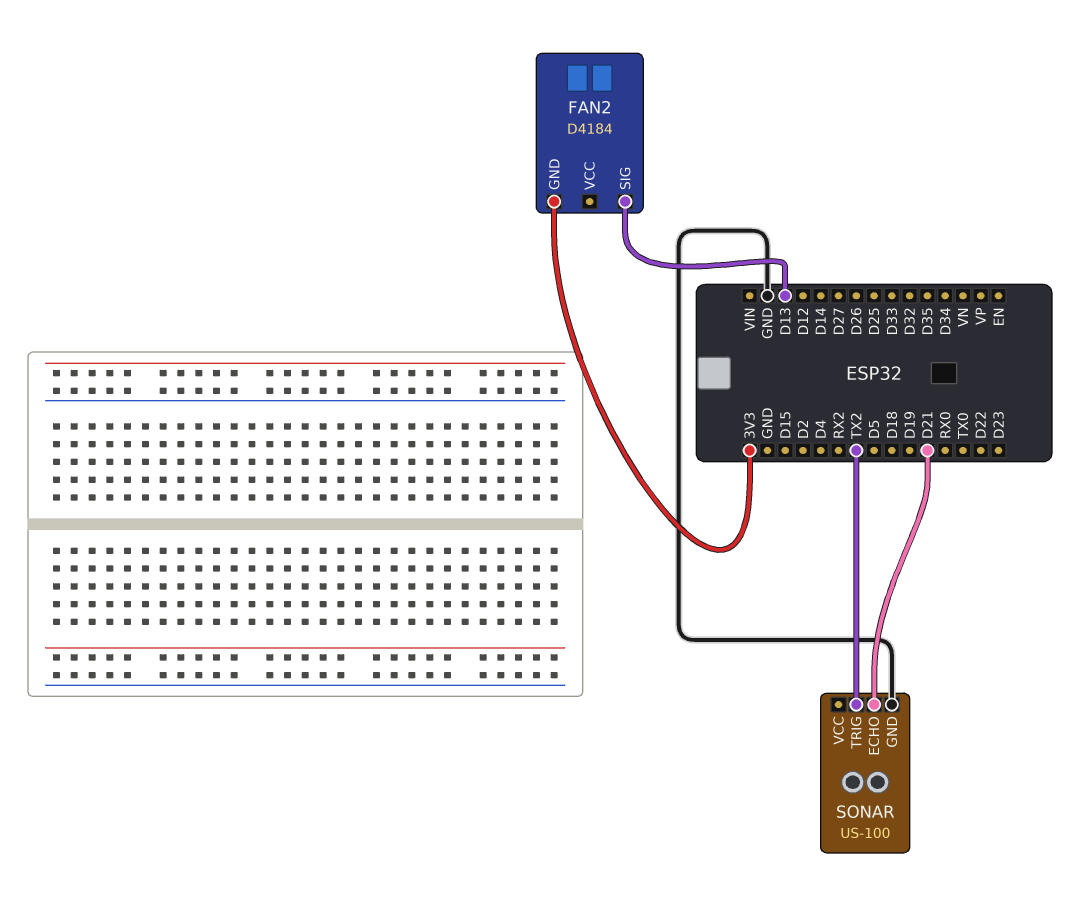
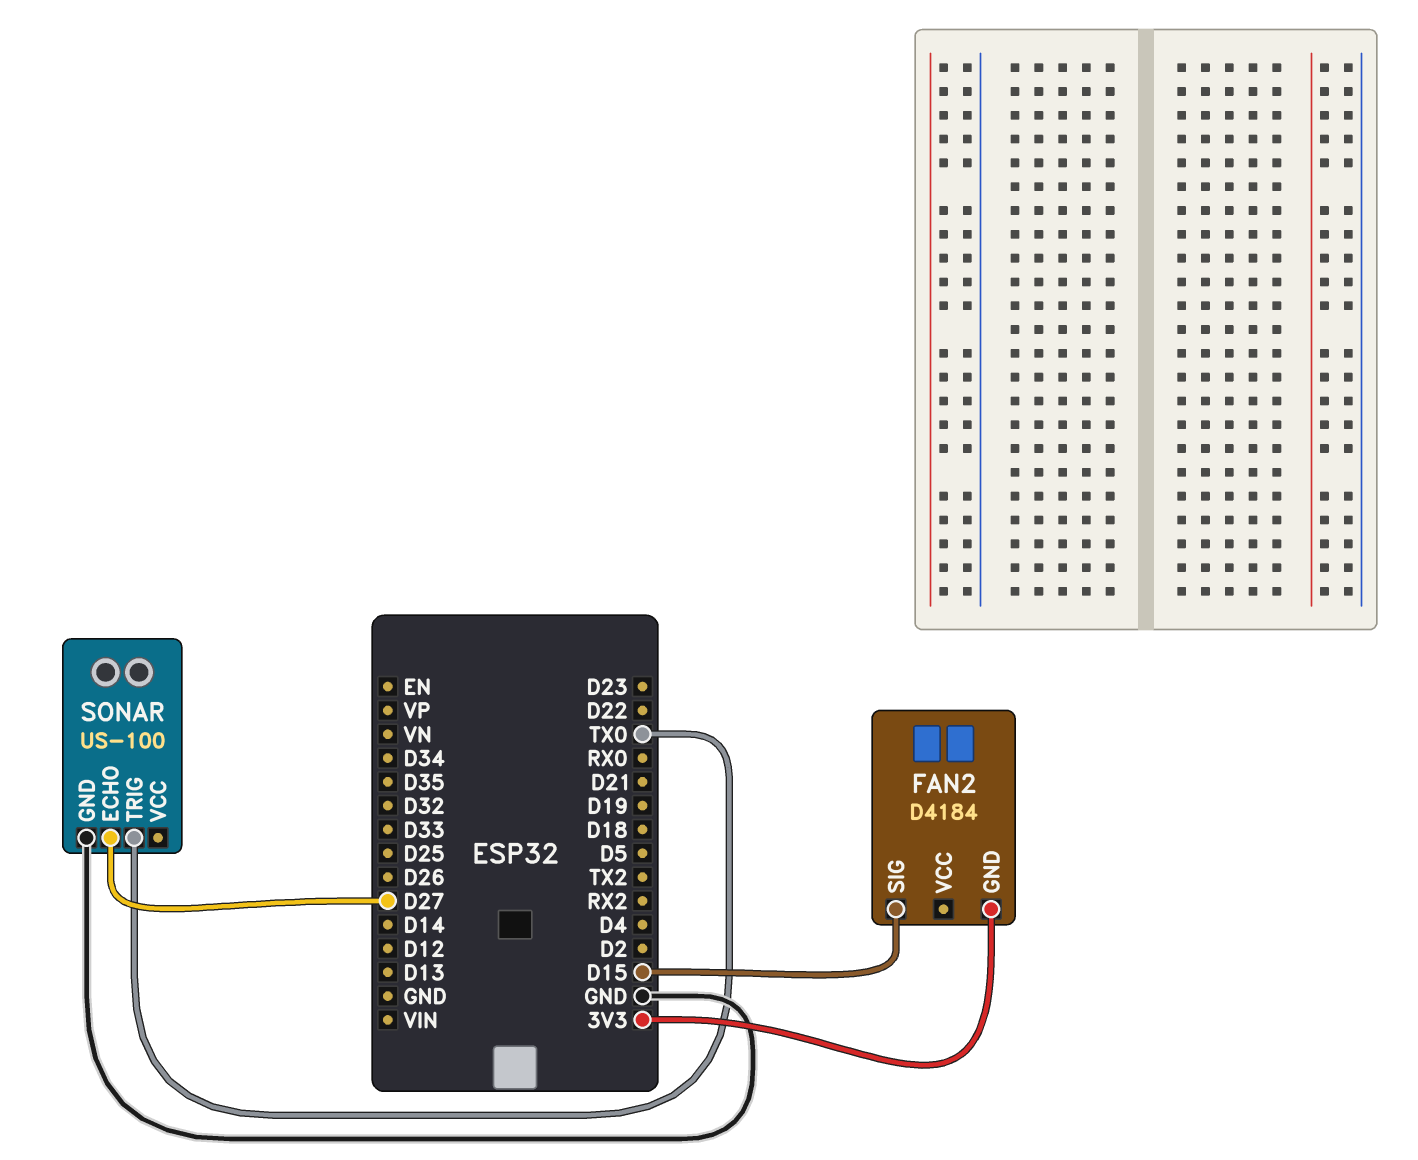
FAN2 pin SIG: D13 -> D15
SONAR pin ECHO: D21 -> D27
SONAR pin TRIG: TX2 -> TX0

